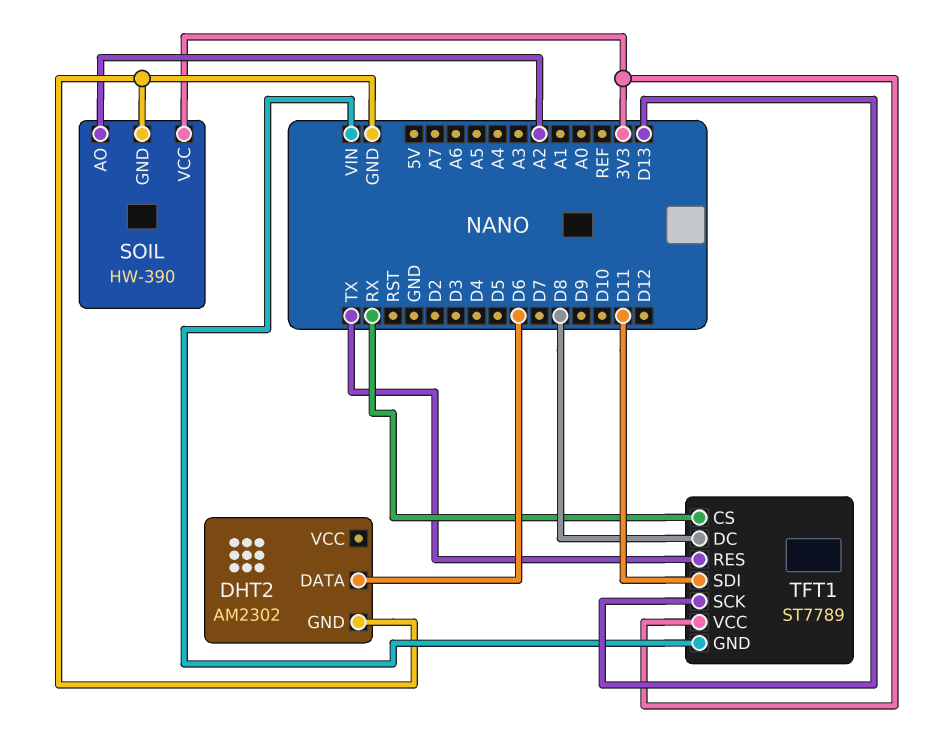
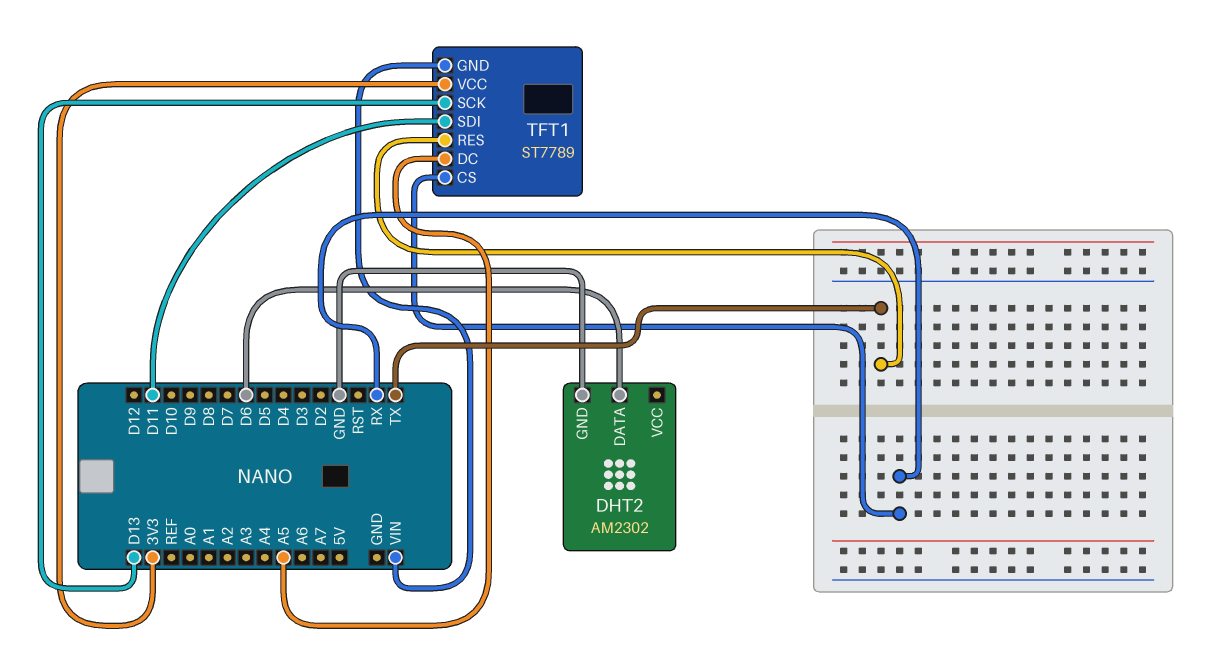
SOIL: HW-390 -> none
SOIL pin AO: A2 -> none
SOIL pin GND: GND -> none
SOIL pin VCC: 3V3 -> none
TFT1 pin DC: D8 -> A5

